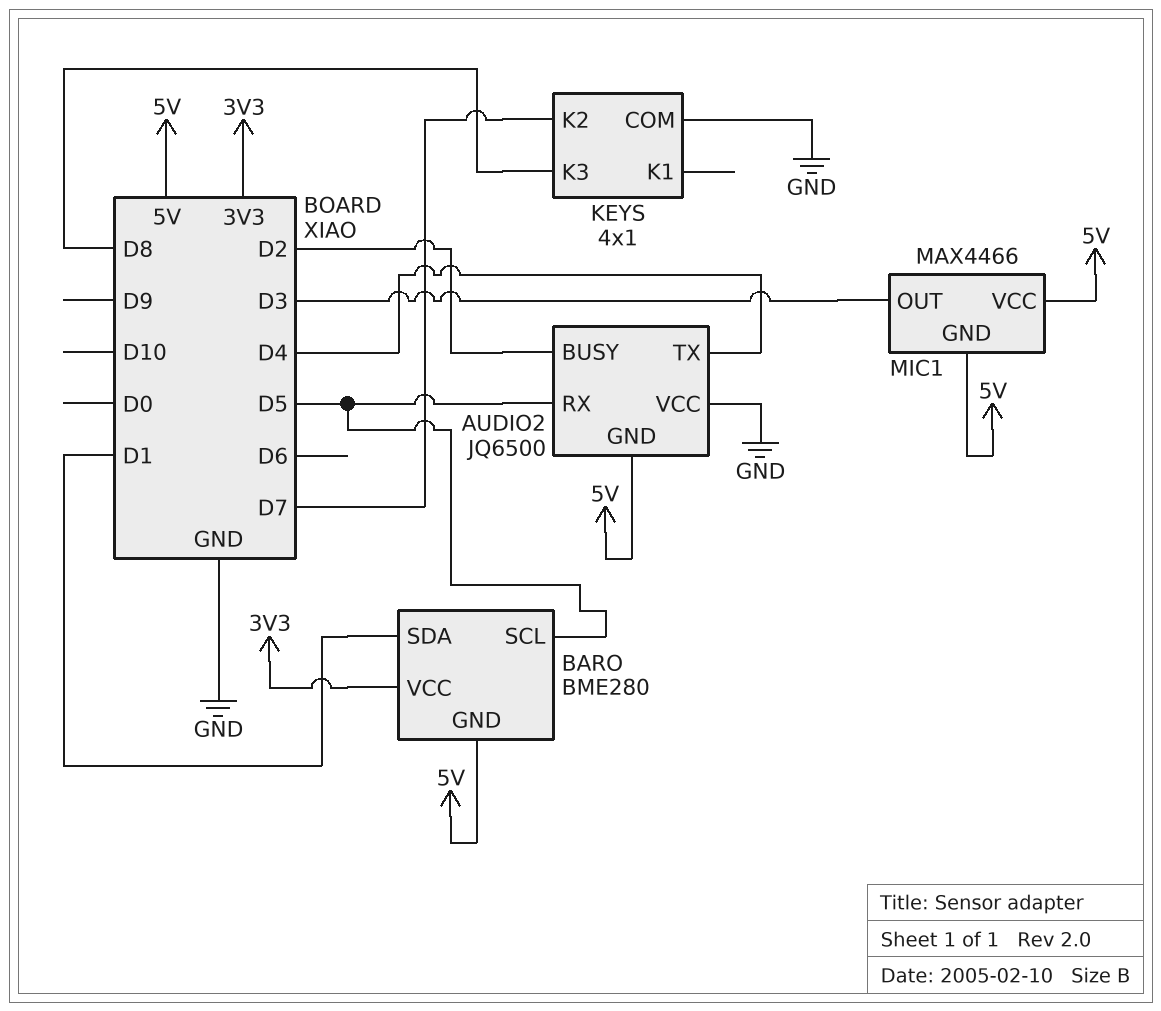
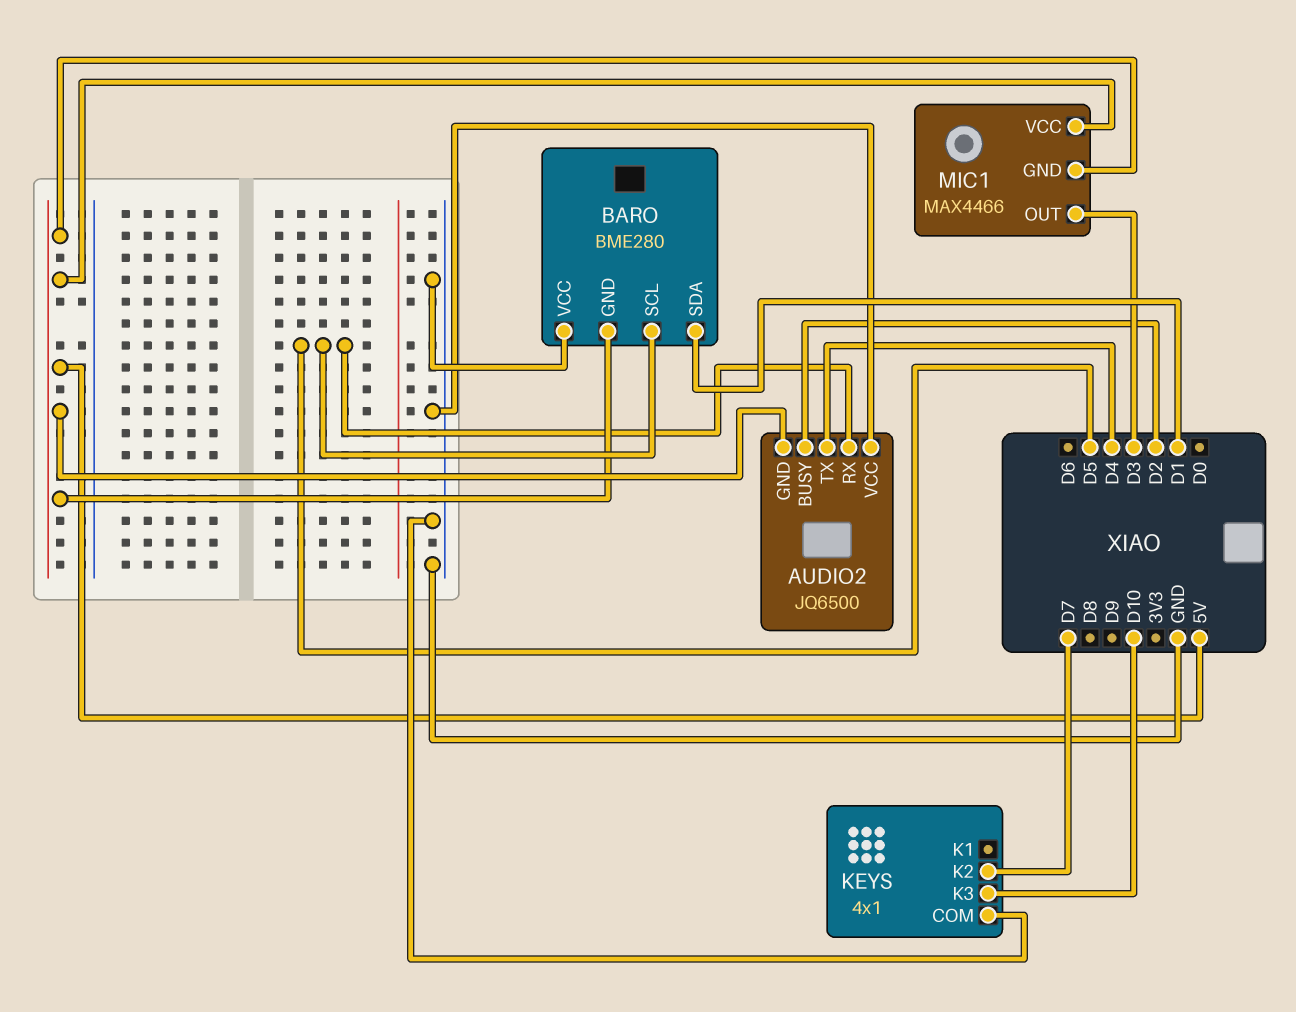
BARO pin VCC: 3V3 -> GND
KEYS pin K3: D8 -> D10

